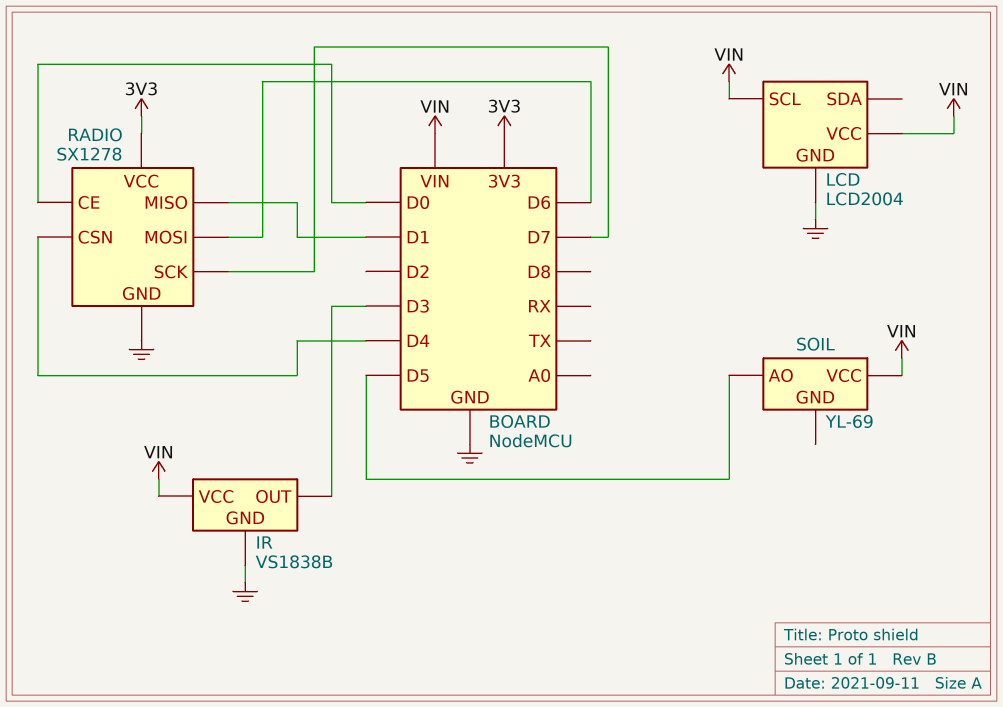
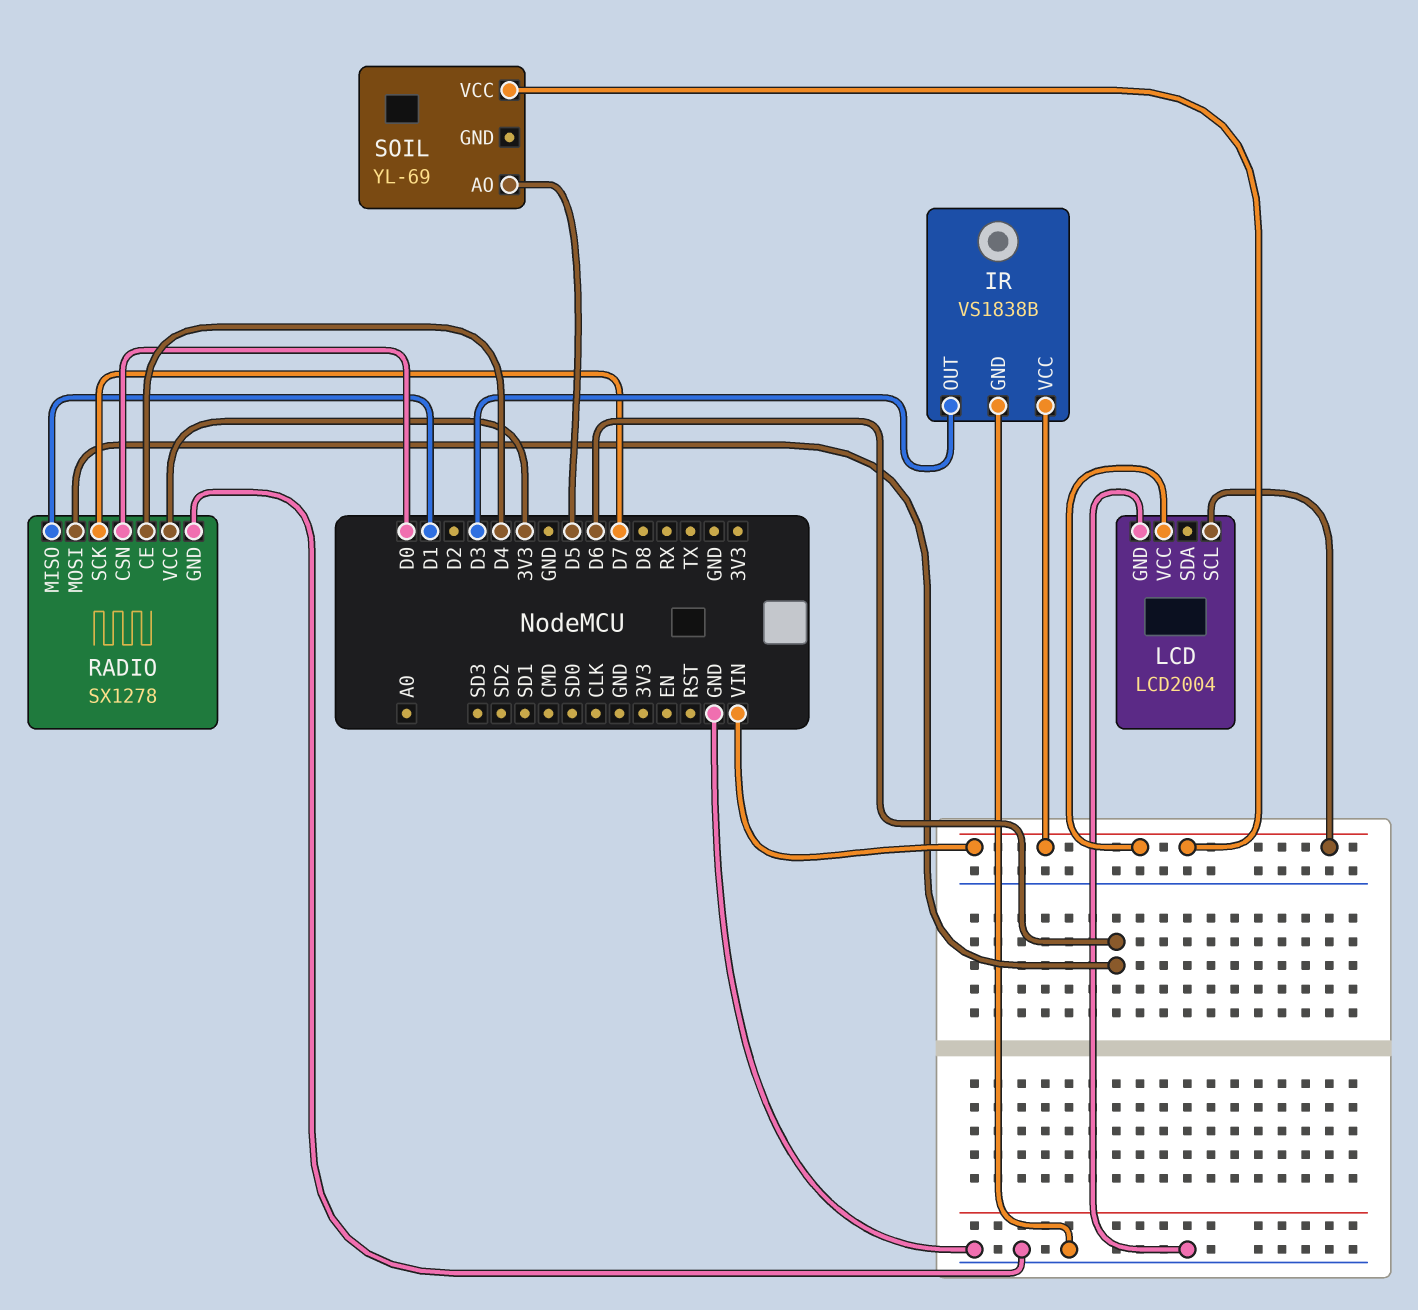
RADIO pin CE: D0 -> D4
RADIO pin CSN: D4 -> D0

